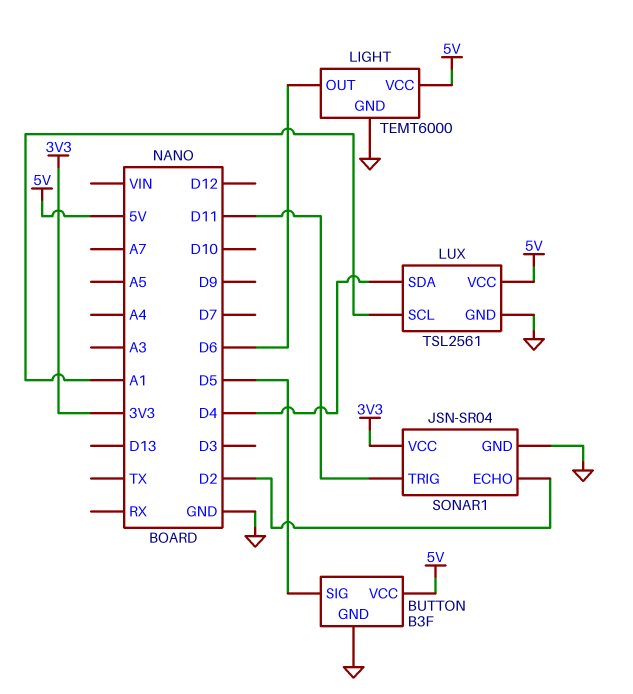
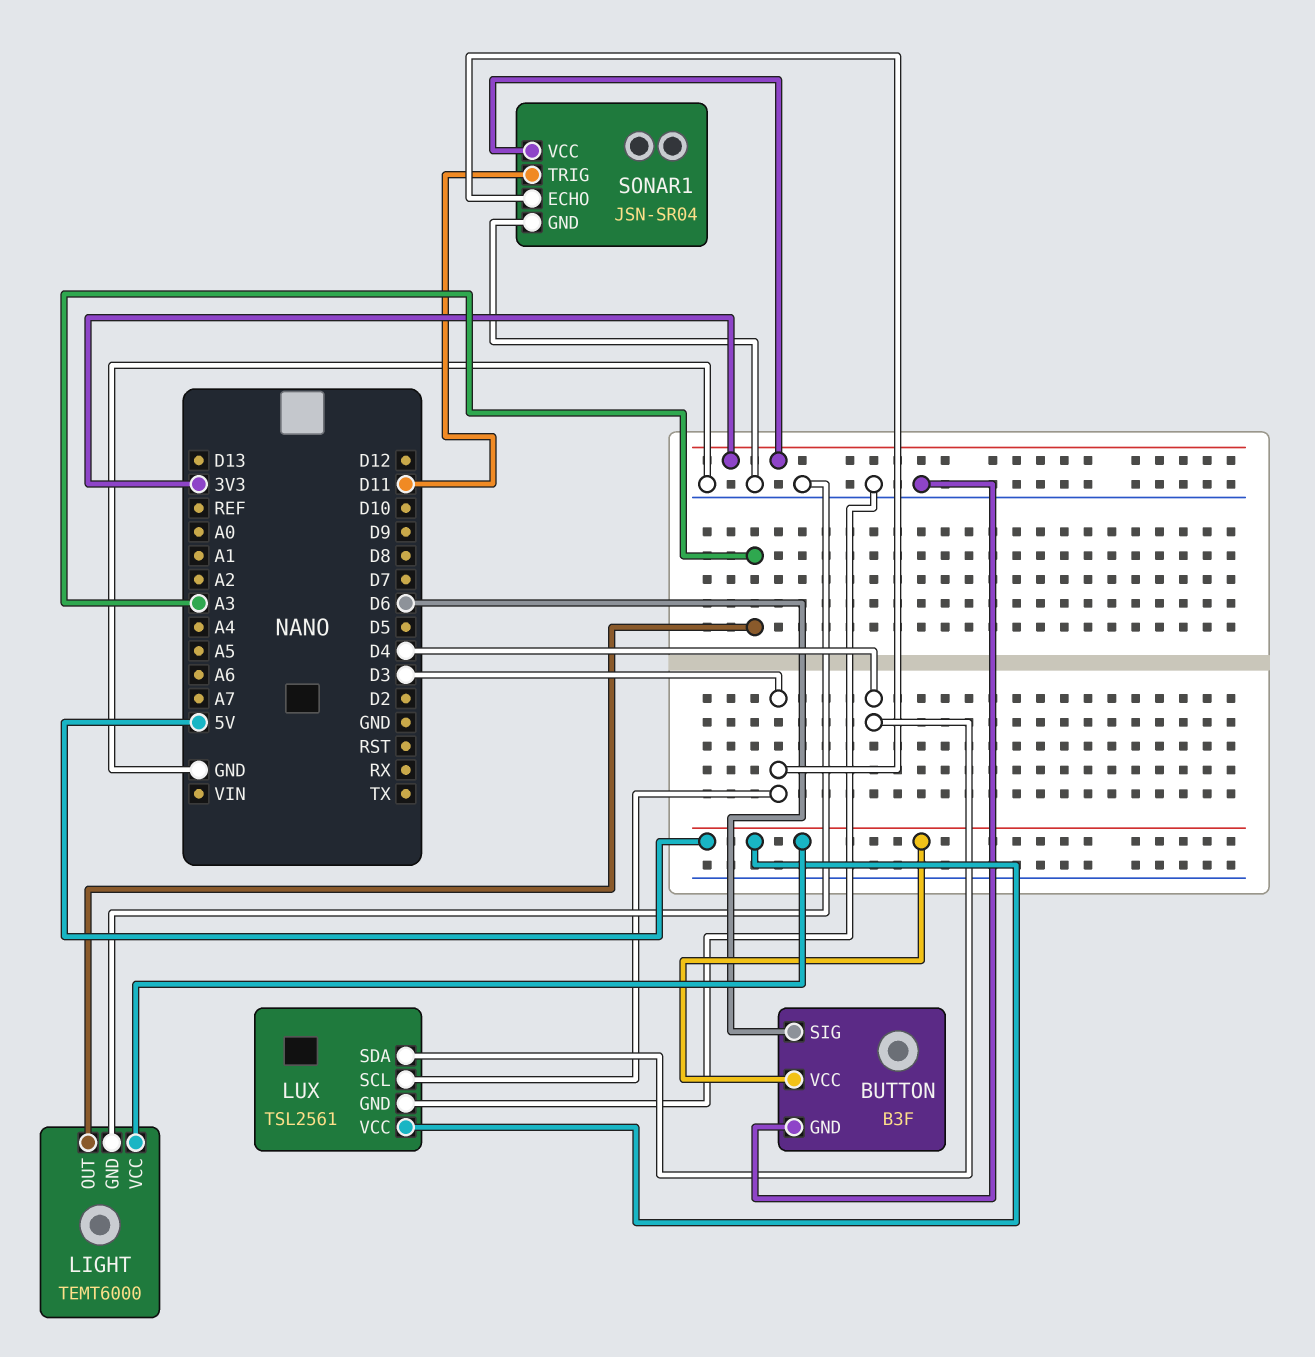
BUTTON pin SIG: D5 -> D6
LIGHT pin OUT: D6 -> A3
LUX pin SCL: A1 -> D3
SONAR1 pin ECHO: D2 -> D3

